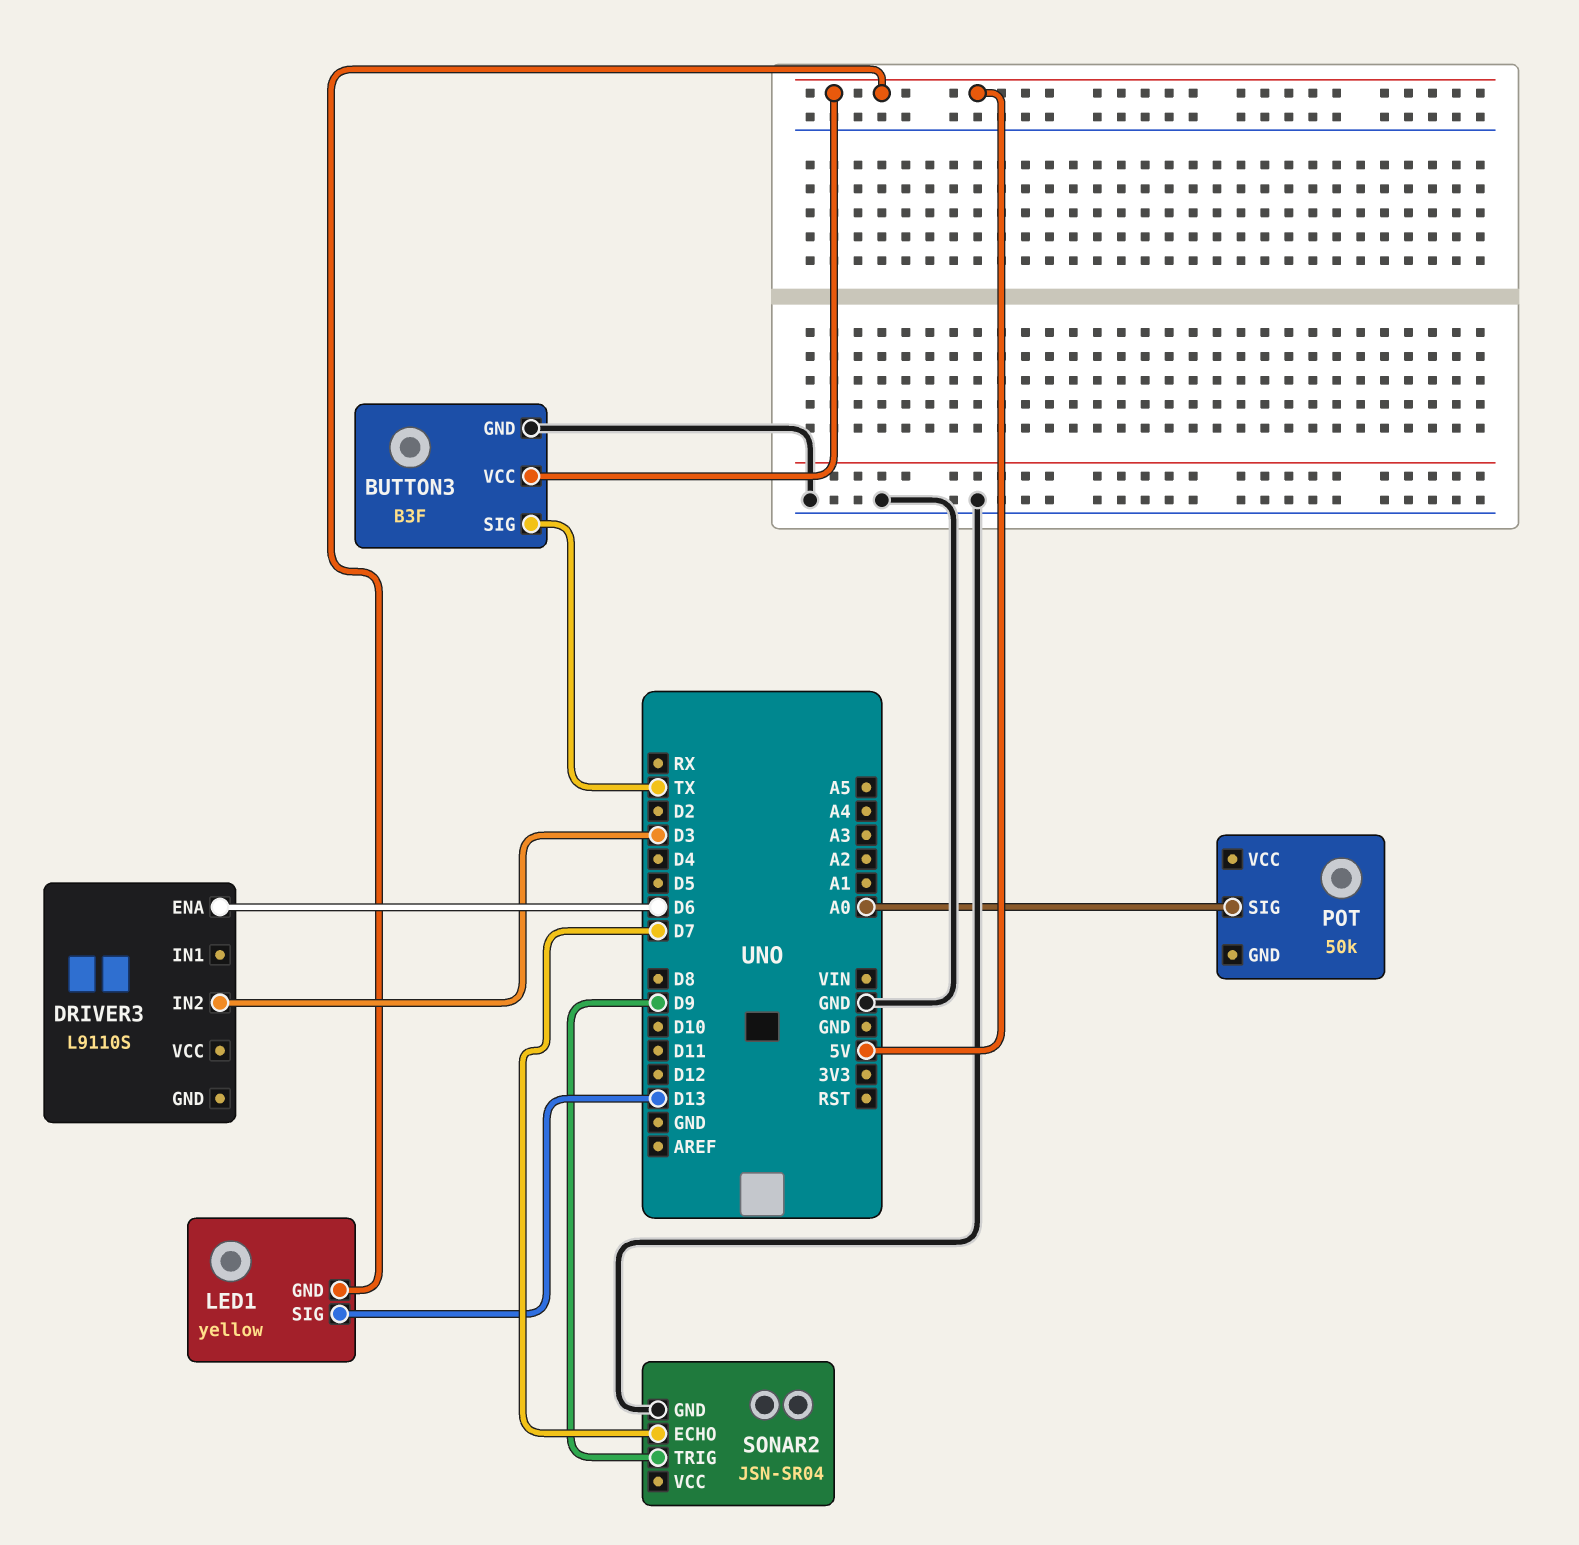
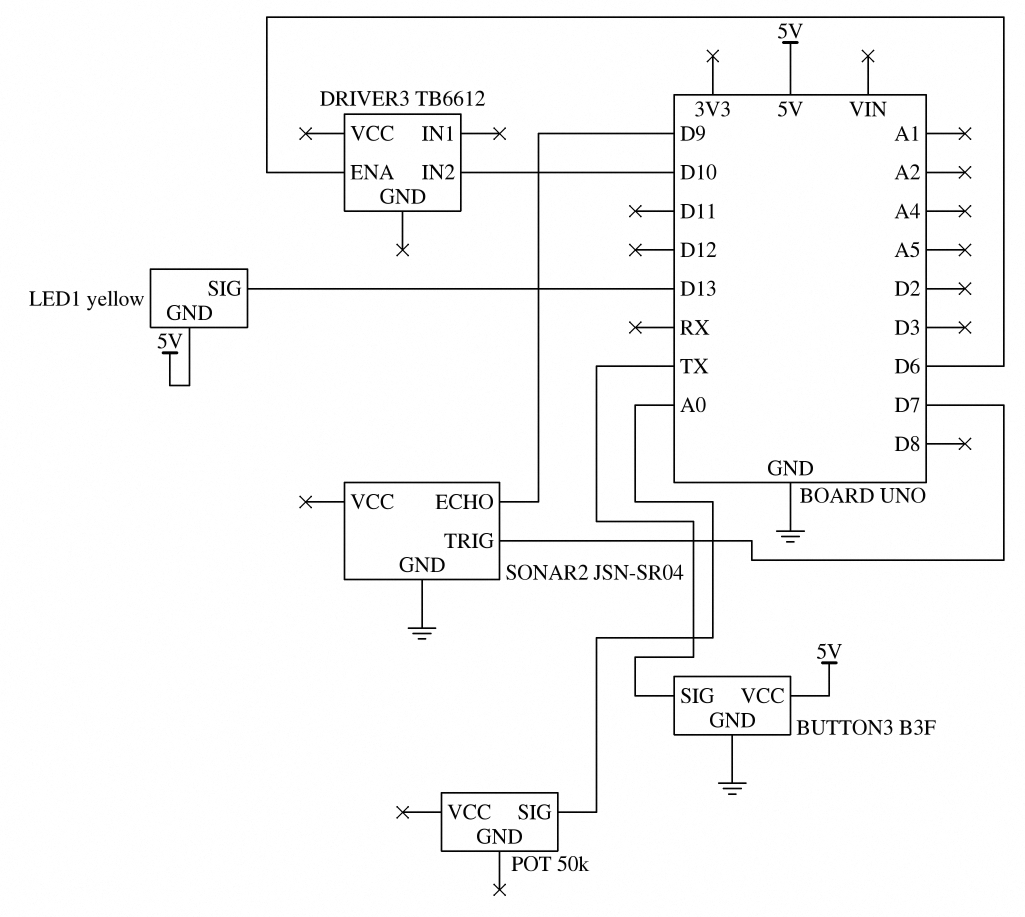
DRIVER3: L9110S -> TB6612
DRIVER3 pin IN2: D3 -> D10
SONAR2 pin ECHO: D7 -> D9
SONAR2 pin TRIG: D9 -> D7

